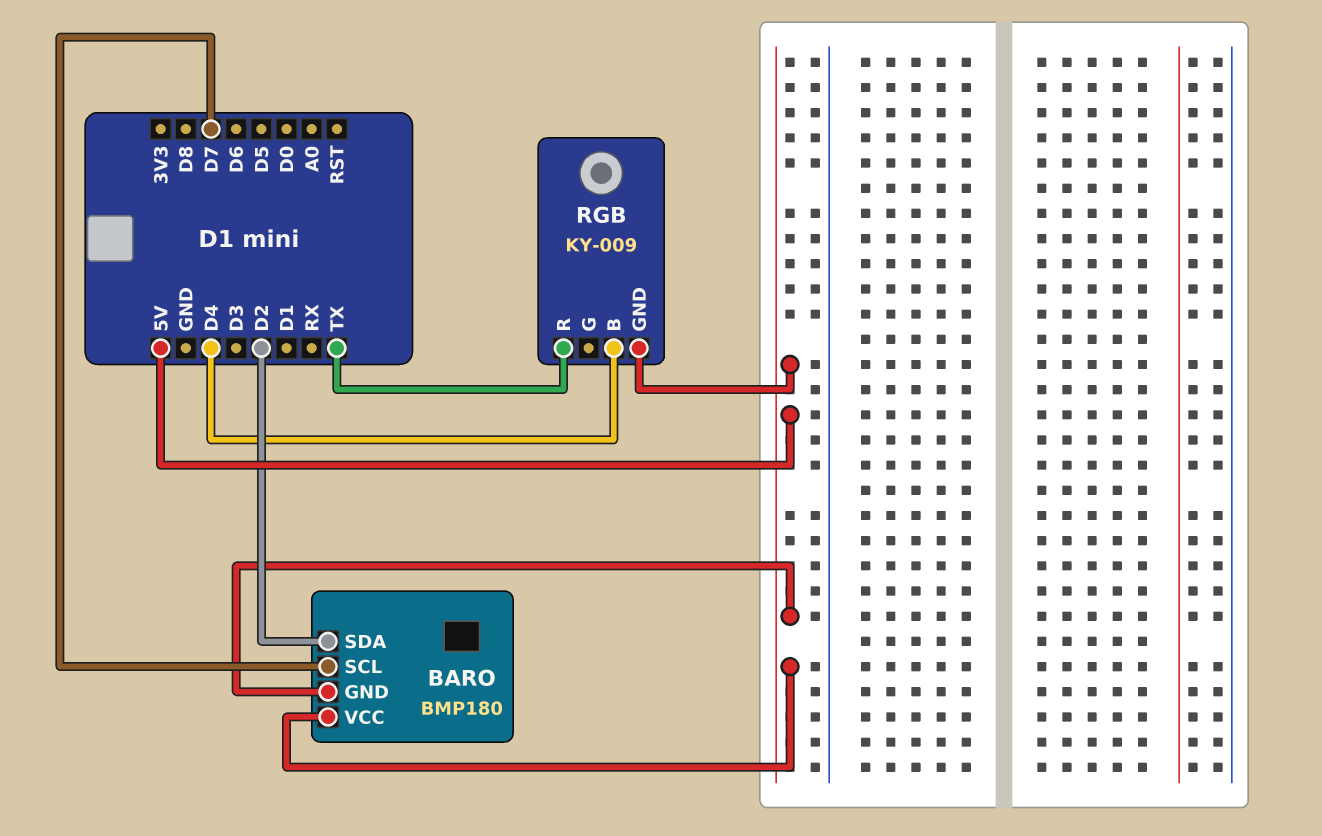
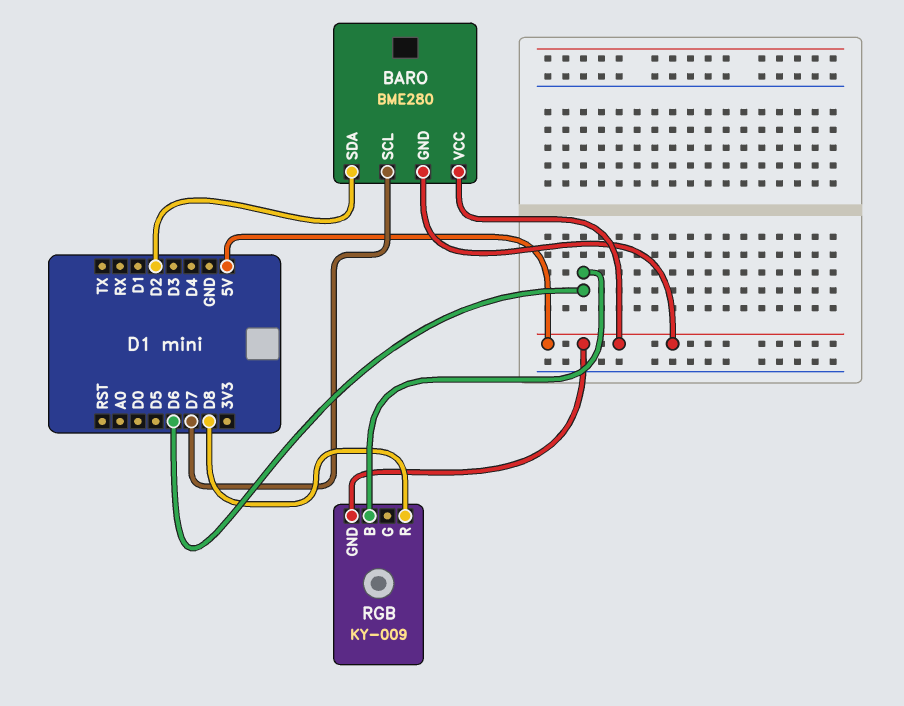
BARO: BMP180 -> BME280
RGB pin B: D4 -> D6
RGB pin R: TX -> D8

